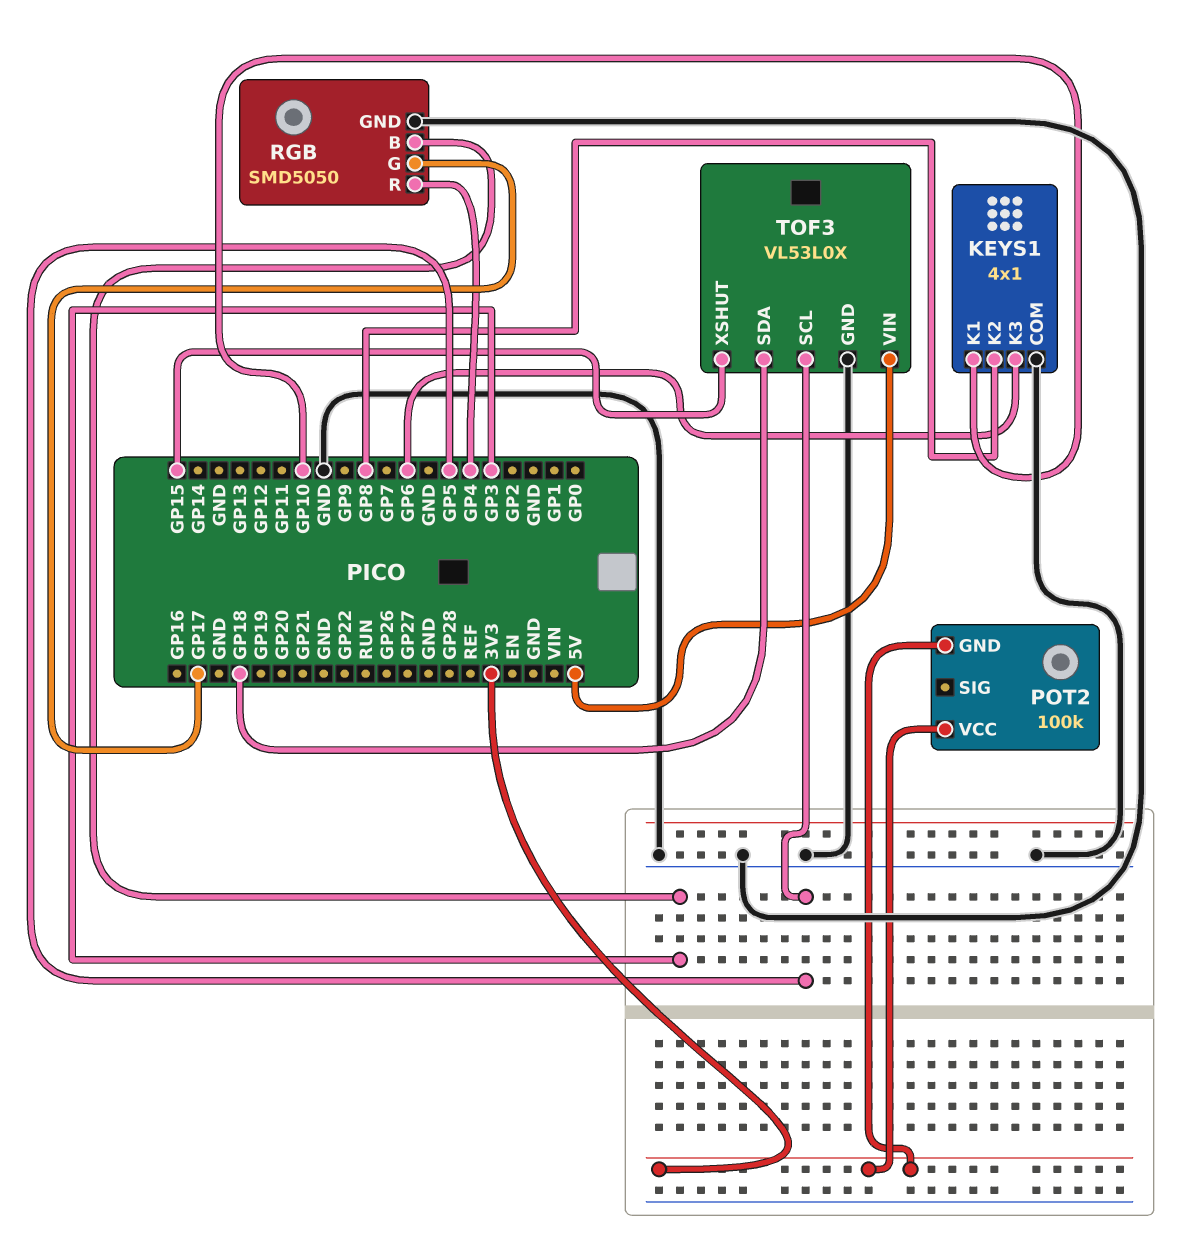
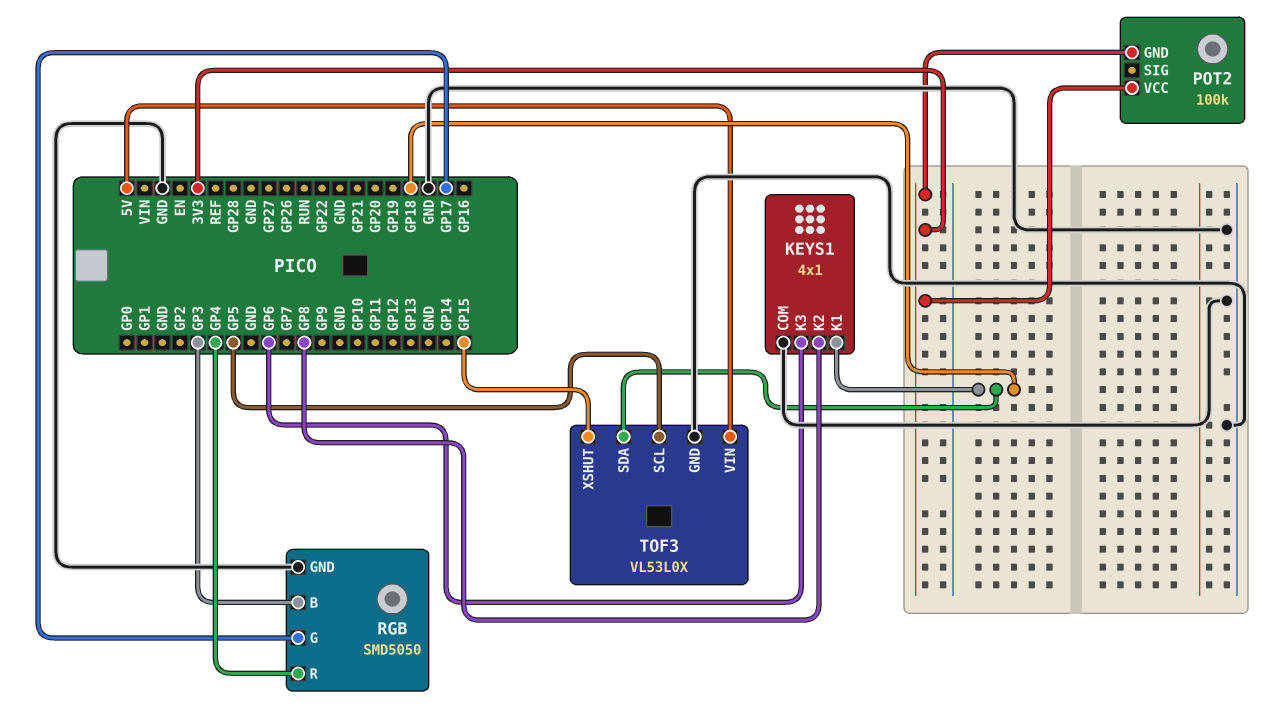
KEYS1 pin K1: GP10 -> GP18

